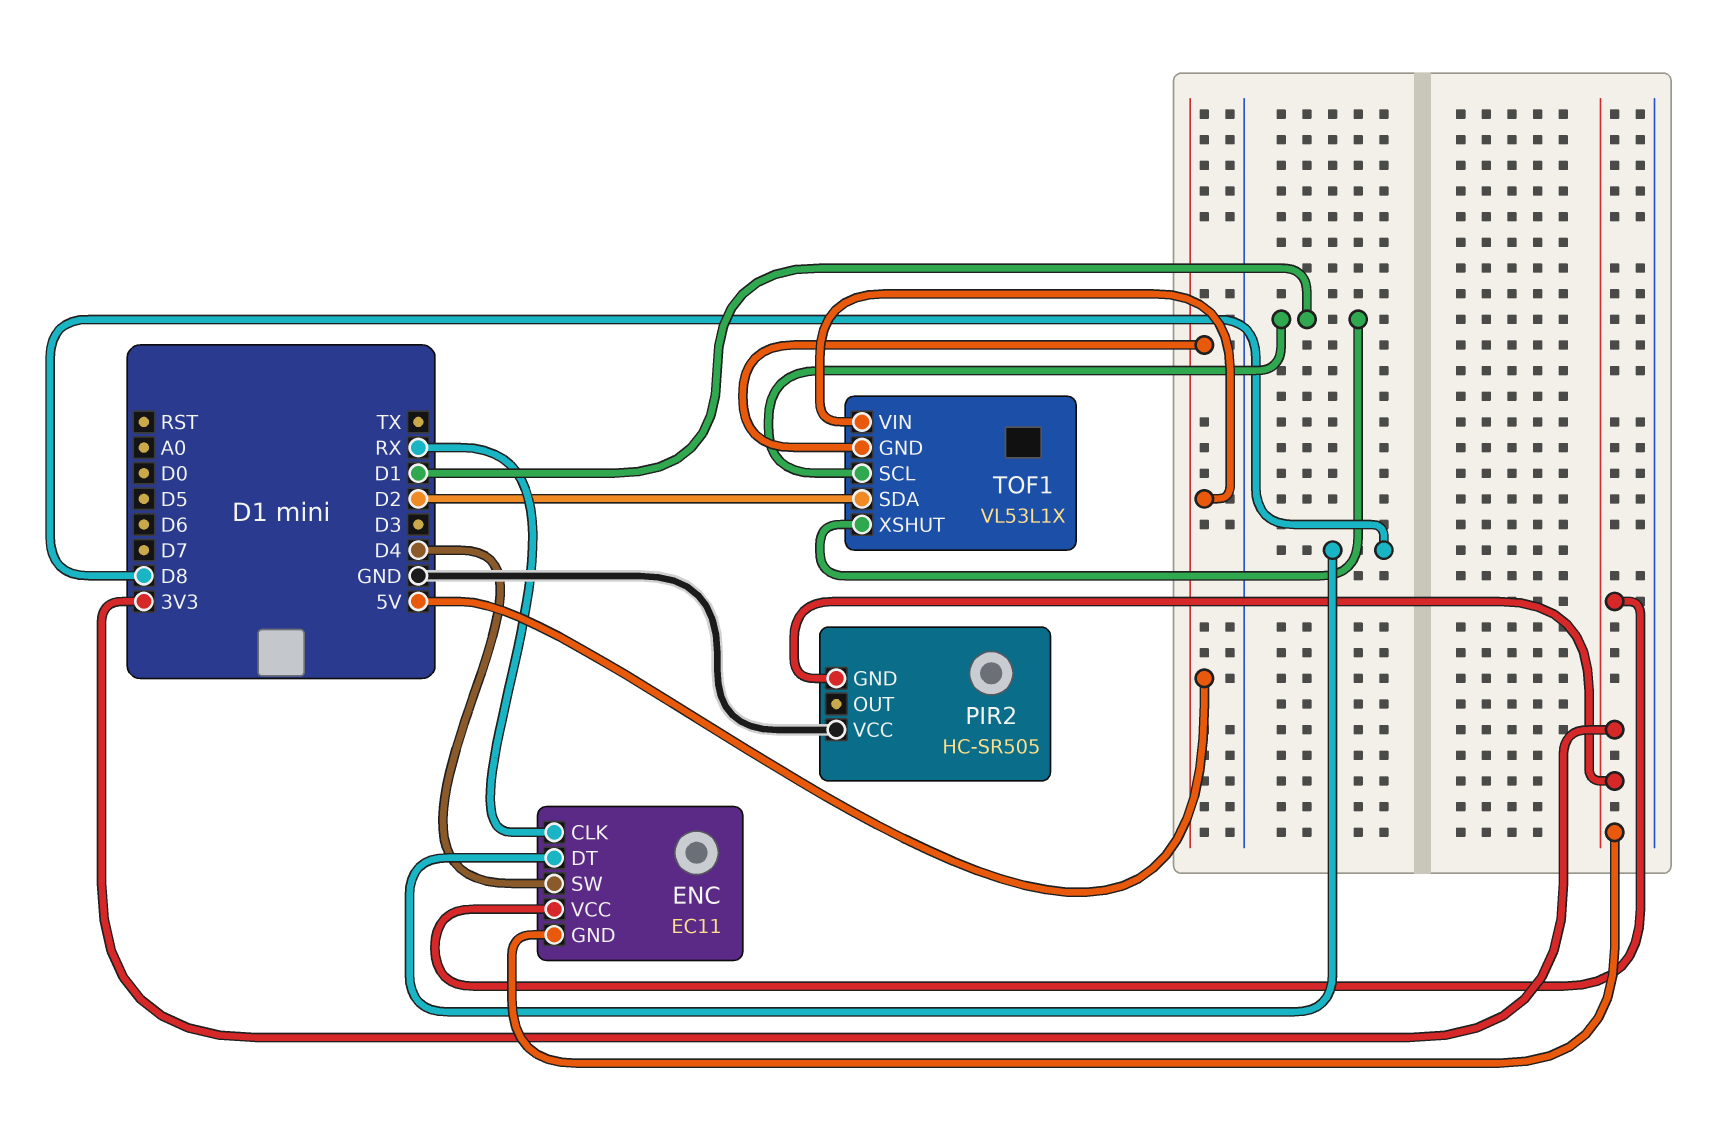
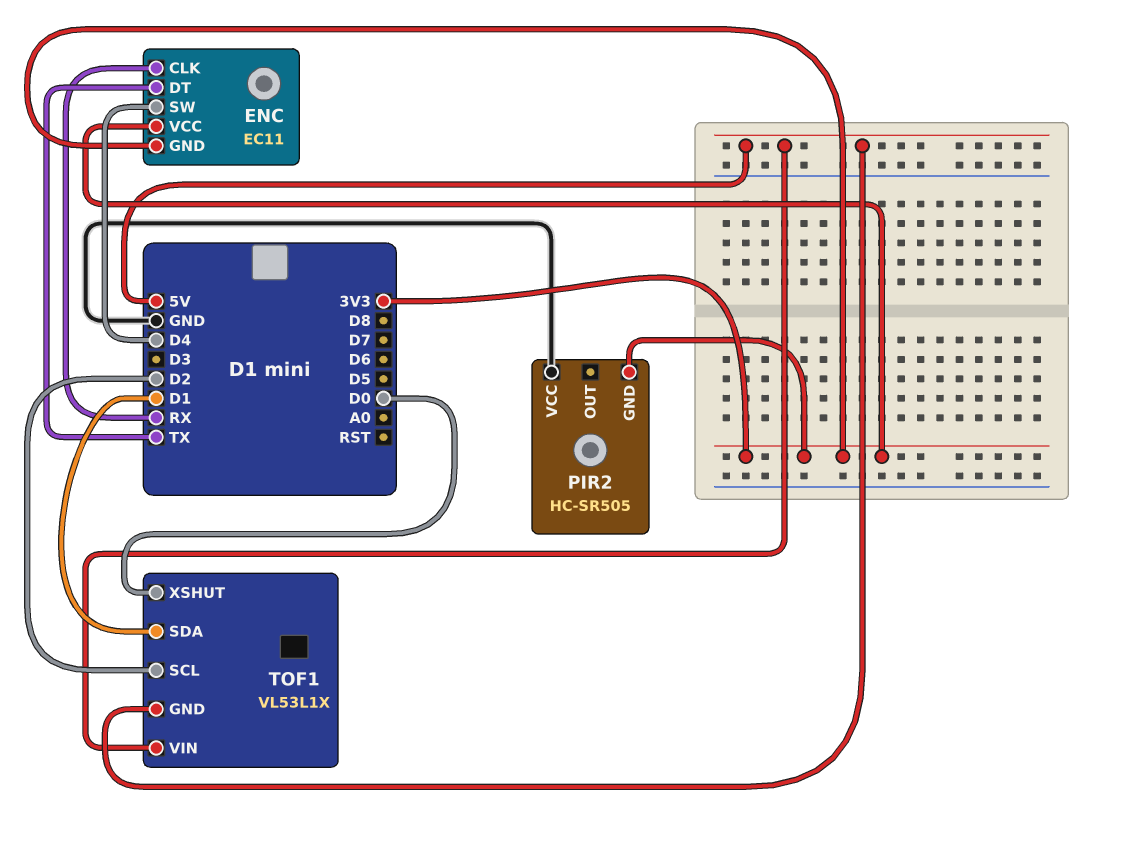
ENC pin DT: D8 -> TX
TOF1 pin SCL: D1 -> D2
TOF1 pin SDA: D2 -> D1
TOF1 pin XSHUT: D1 -> D0

